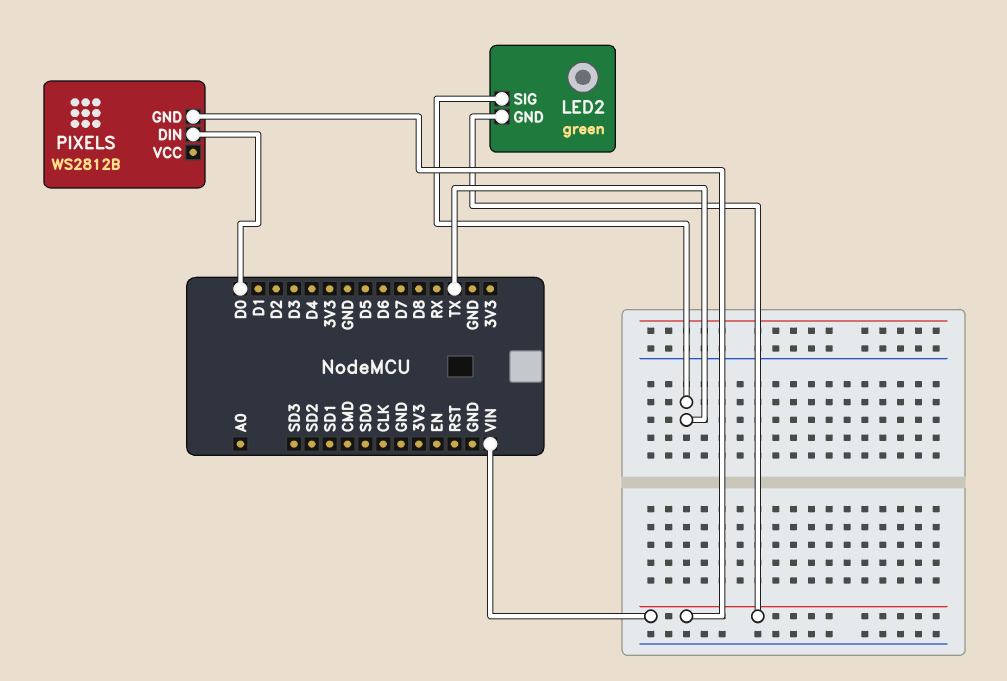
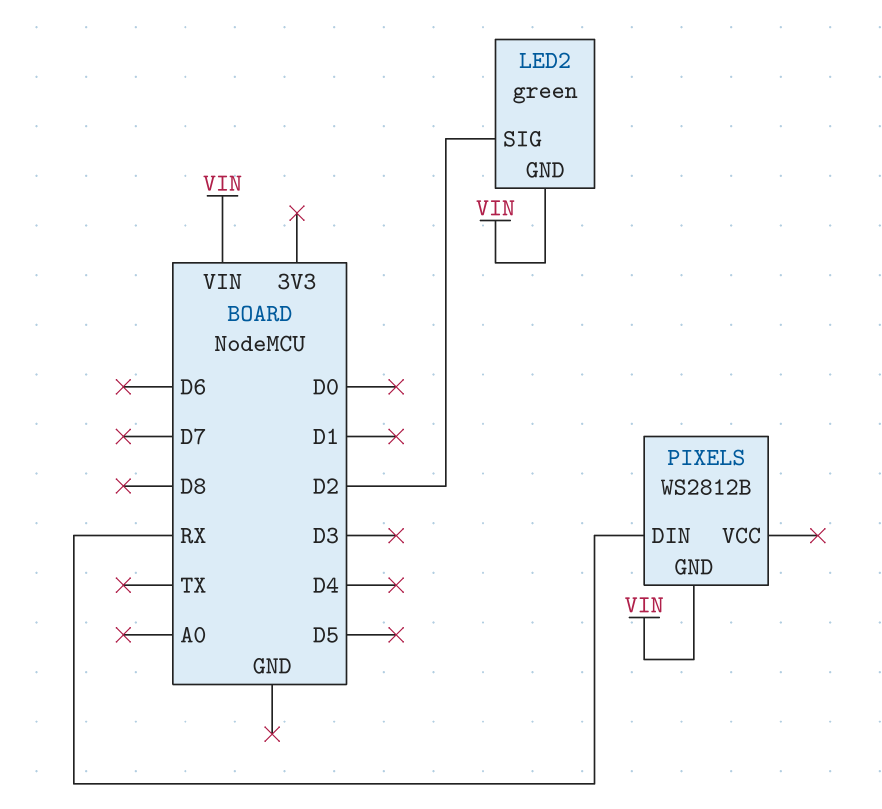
LED2 pin SIG: TX -> D2
PIXELS pin DIN: D0 -> RX

